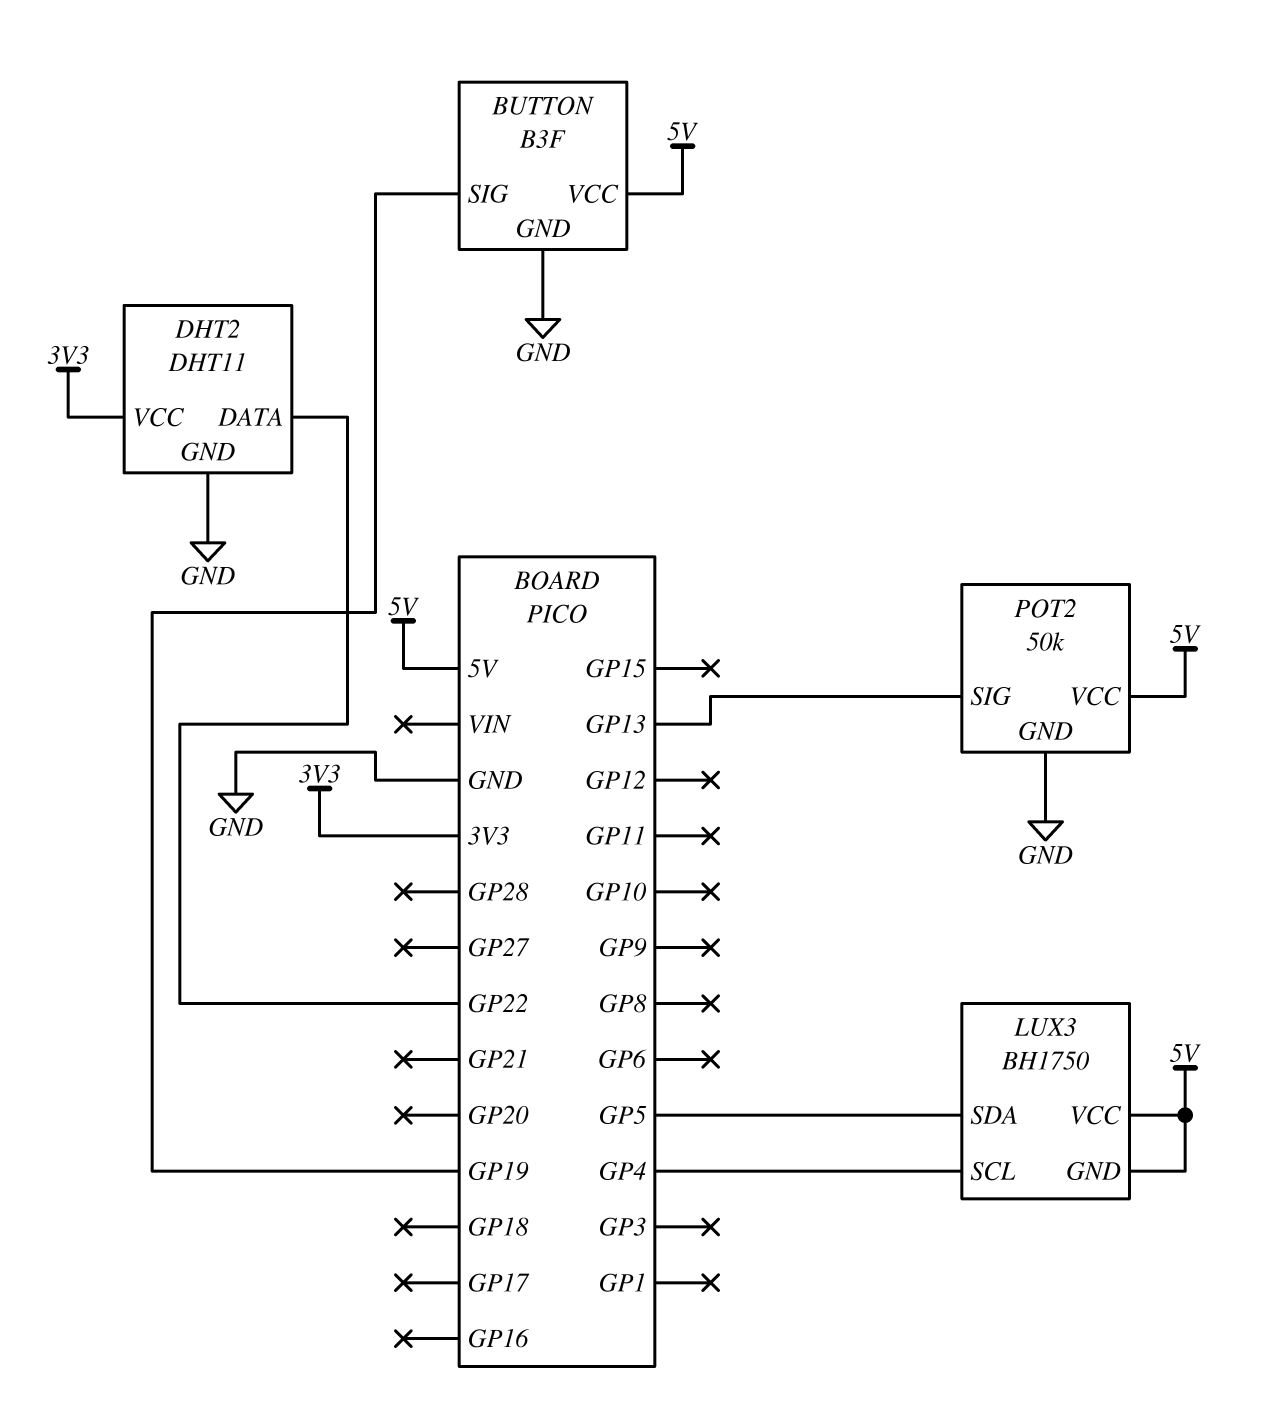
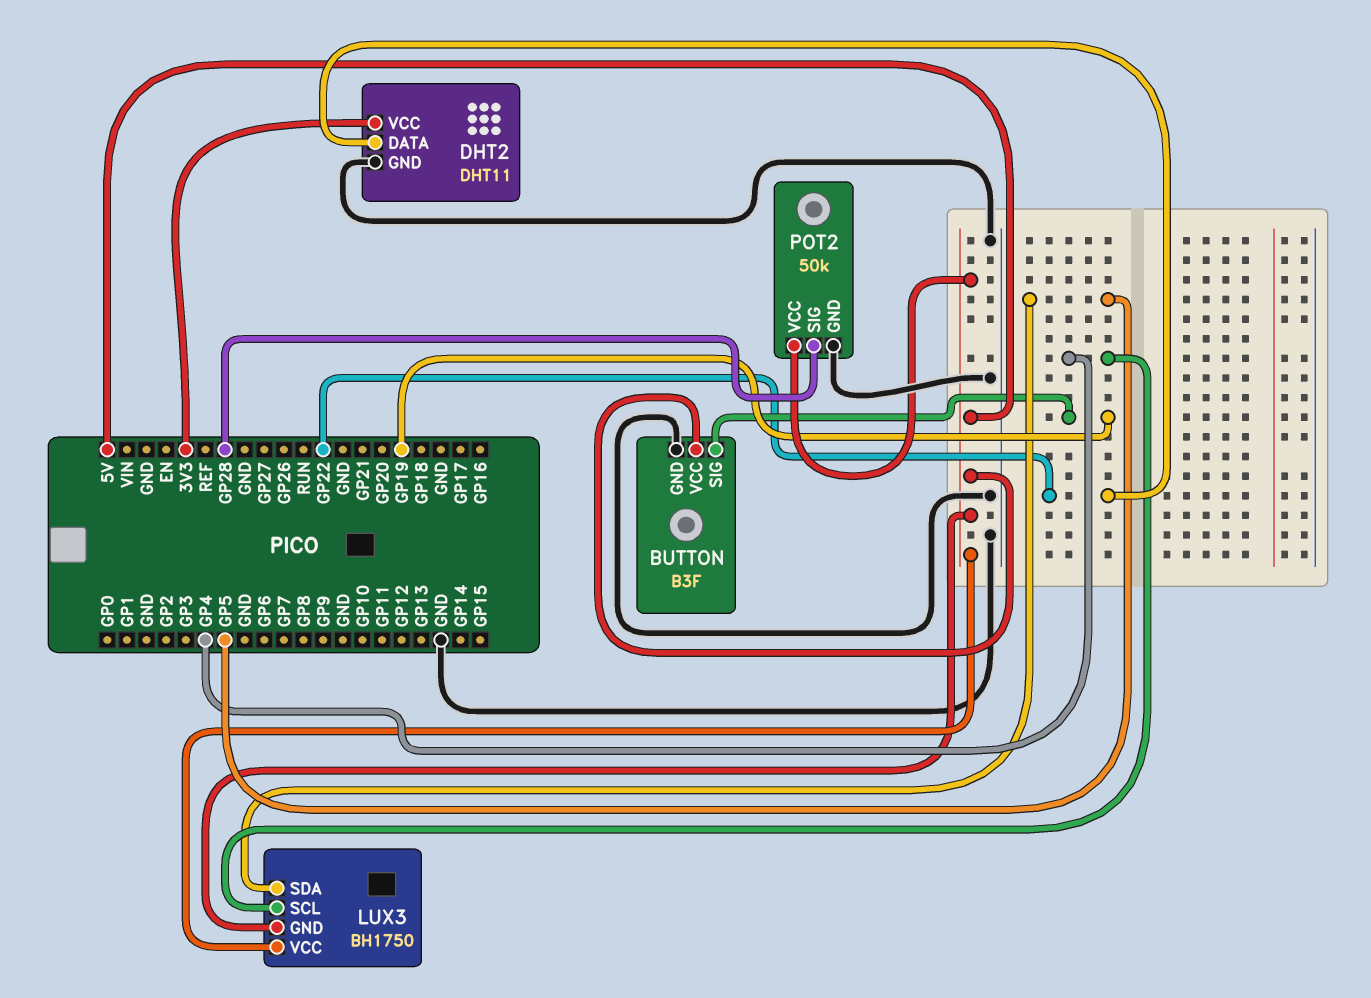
POT2 pin SIG: GP13 -> GP28

